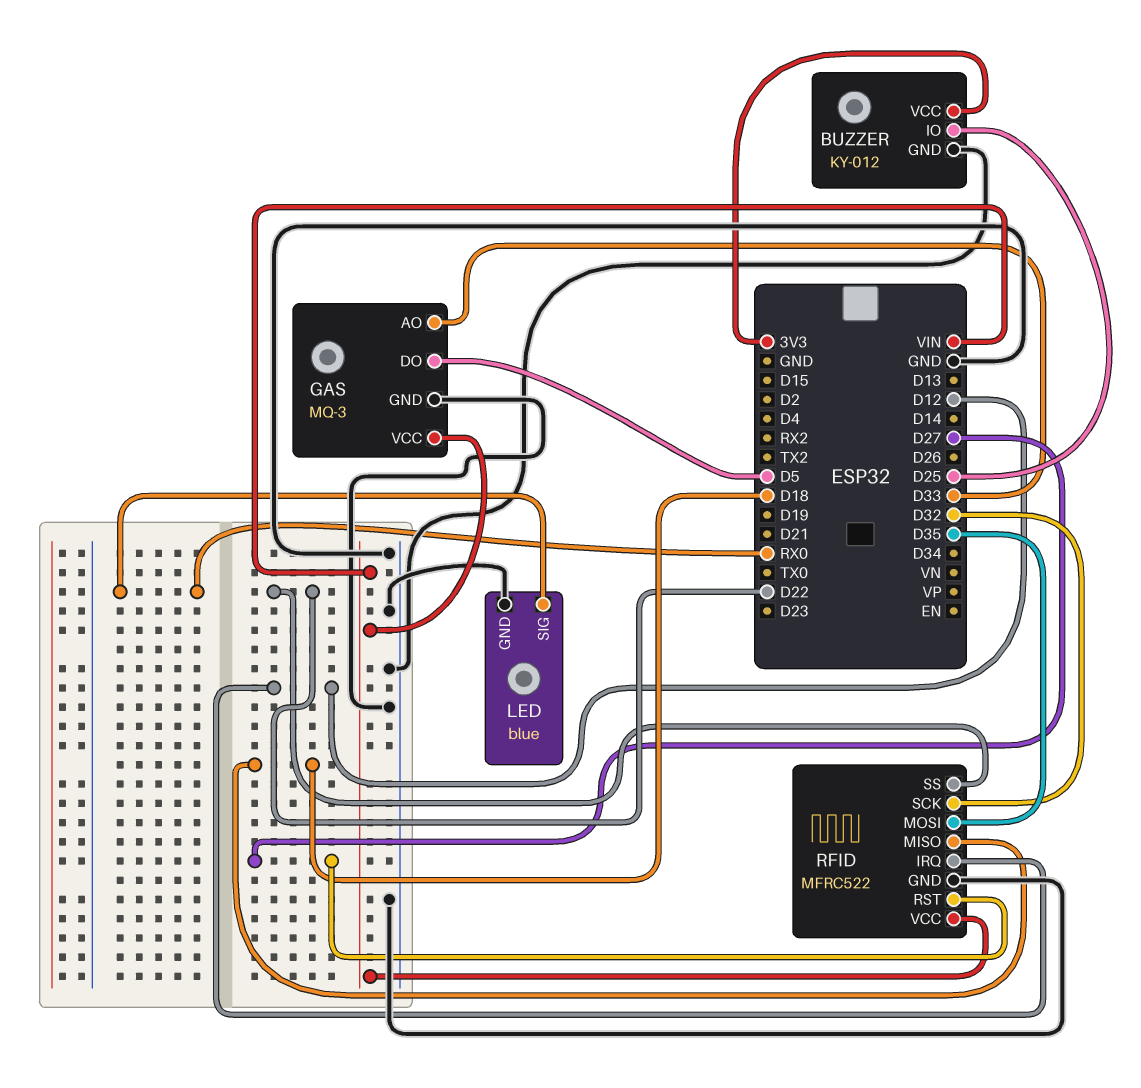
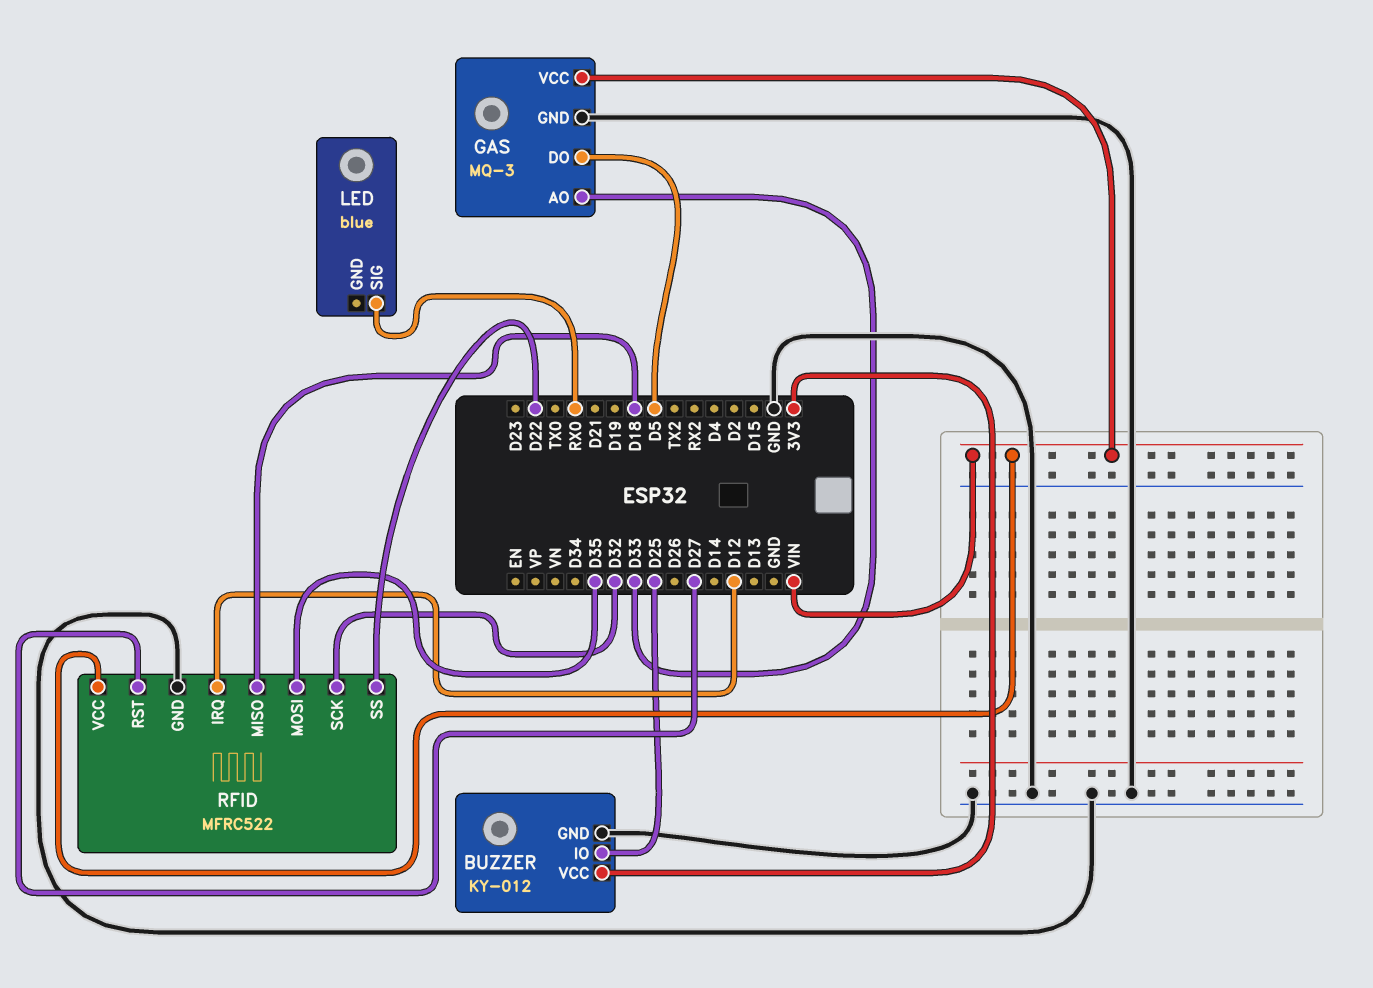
LED pin GND: GND -> none

